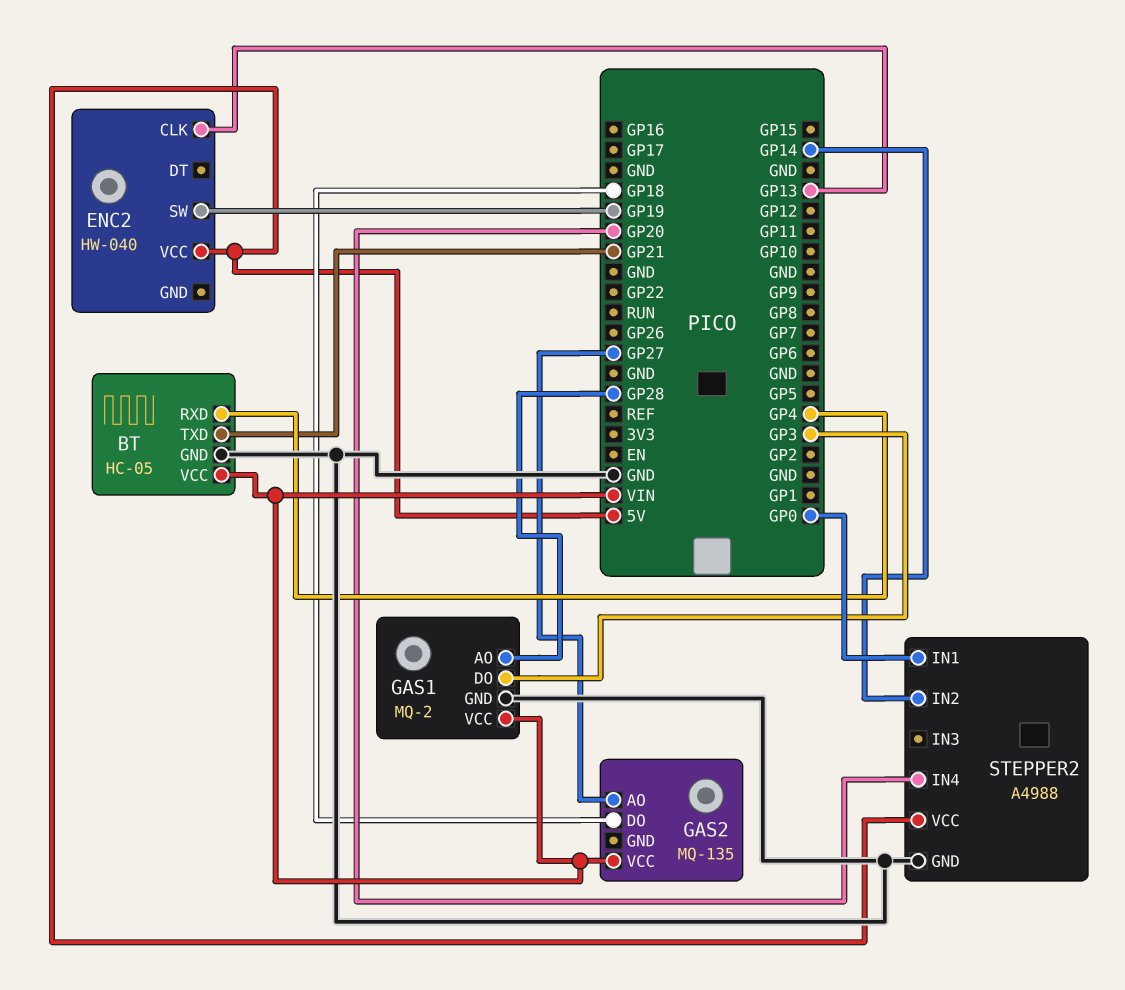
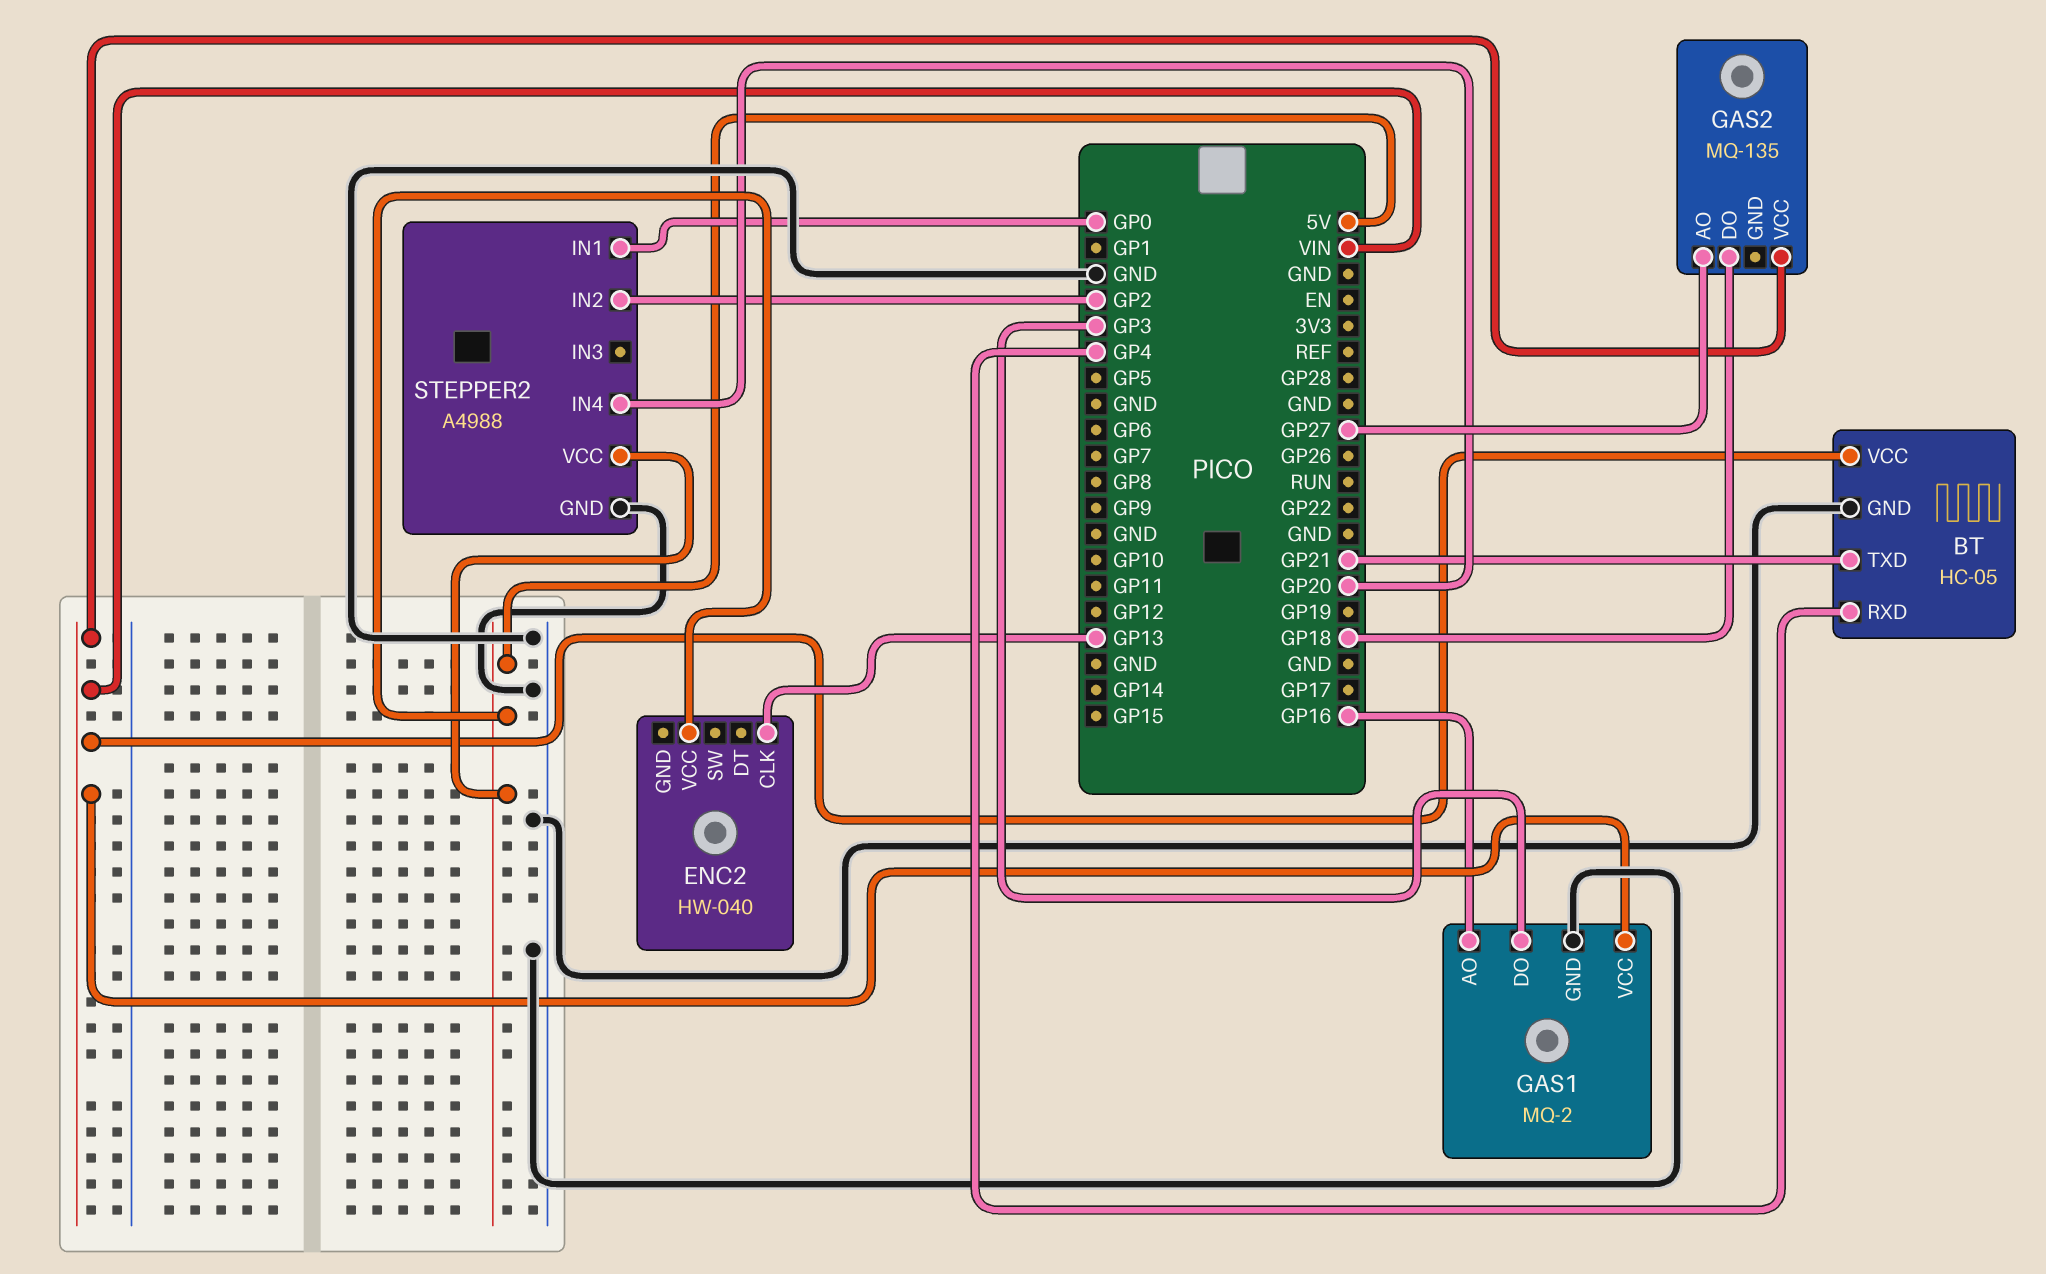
ENC2 pin SW: GP19 -> none
GAS1 pin AO: GP28 -> GP16
STEPPER2 pin IN2: GP14 -> GP2

